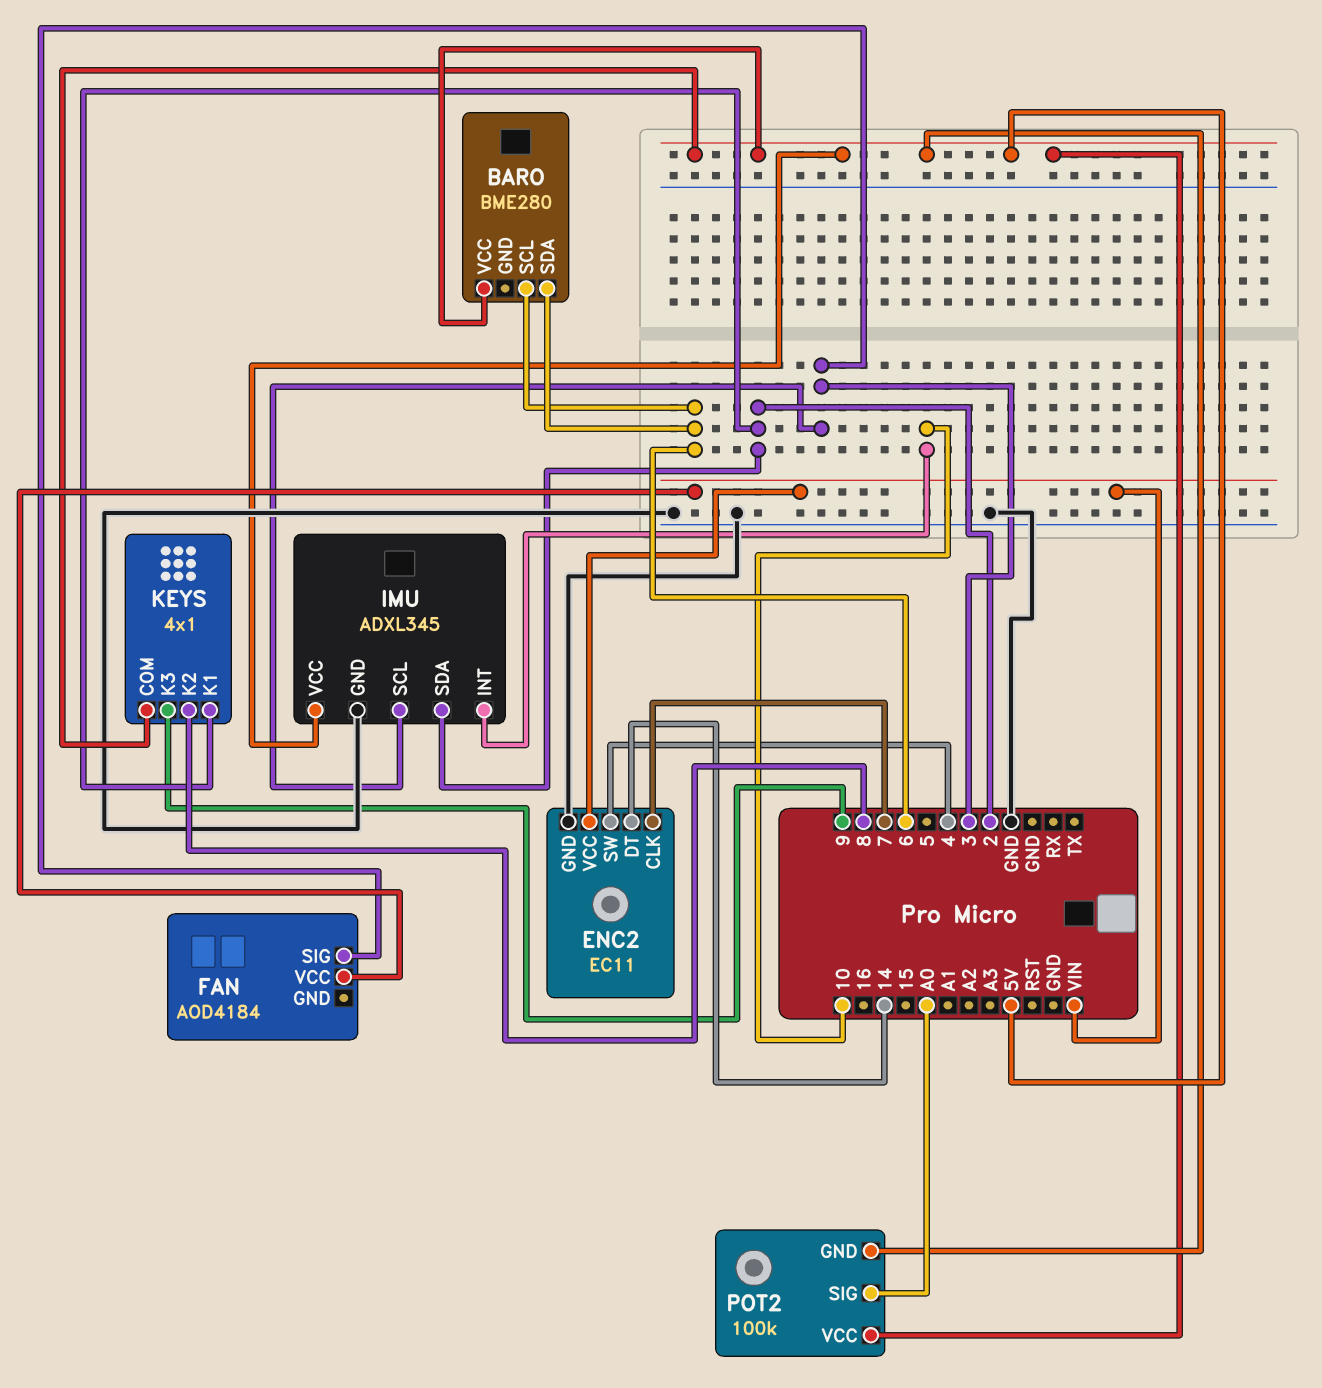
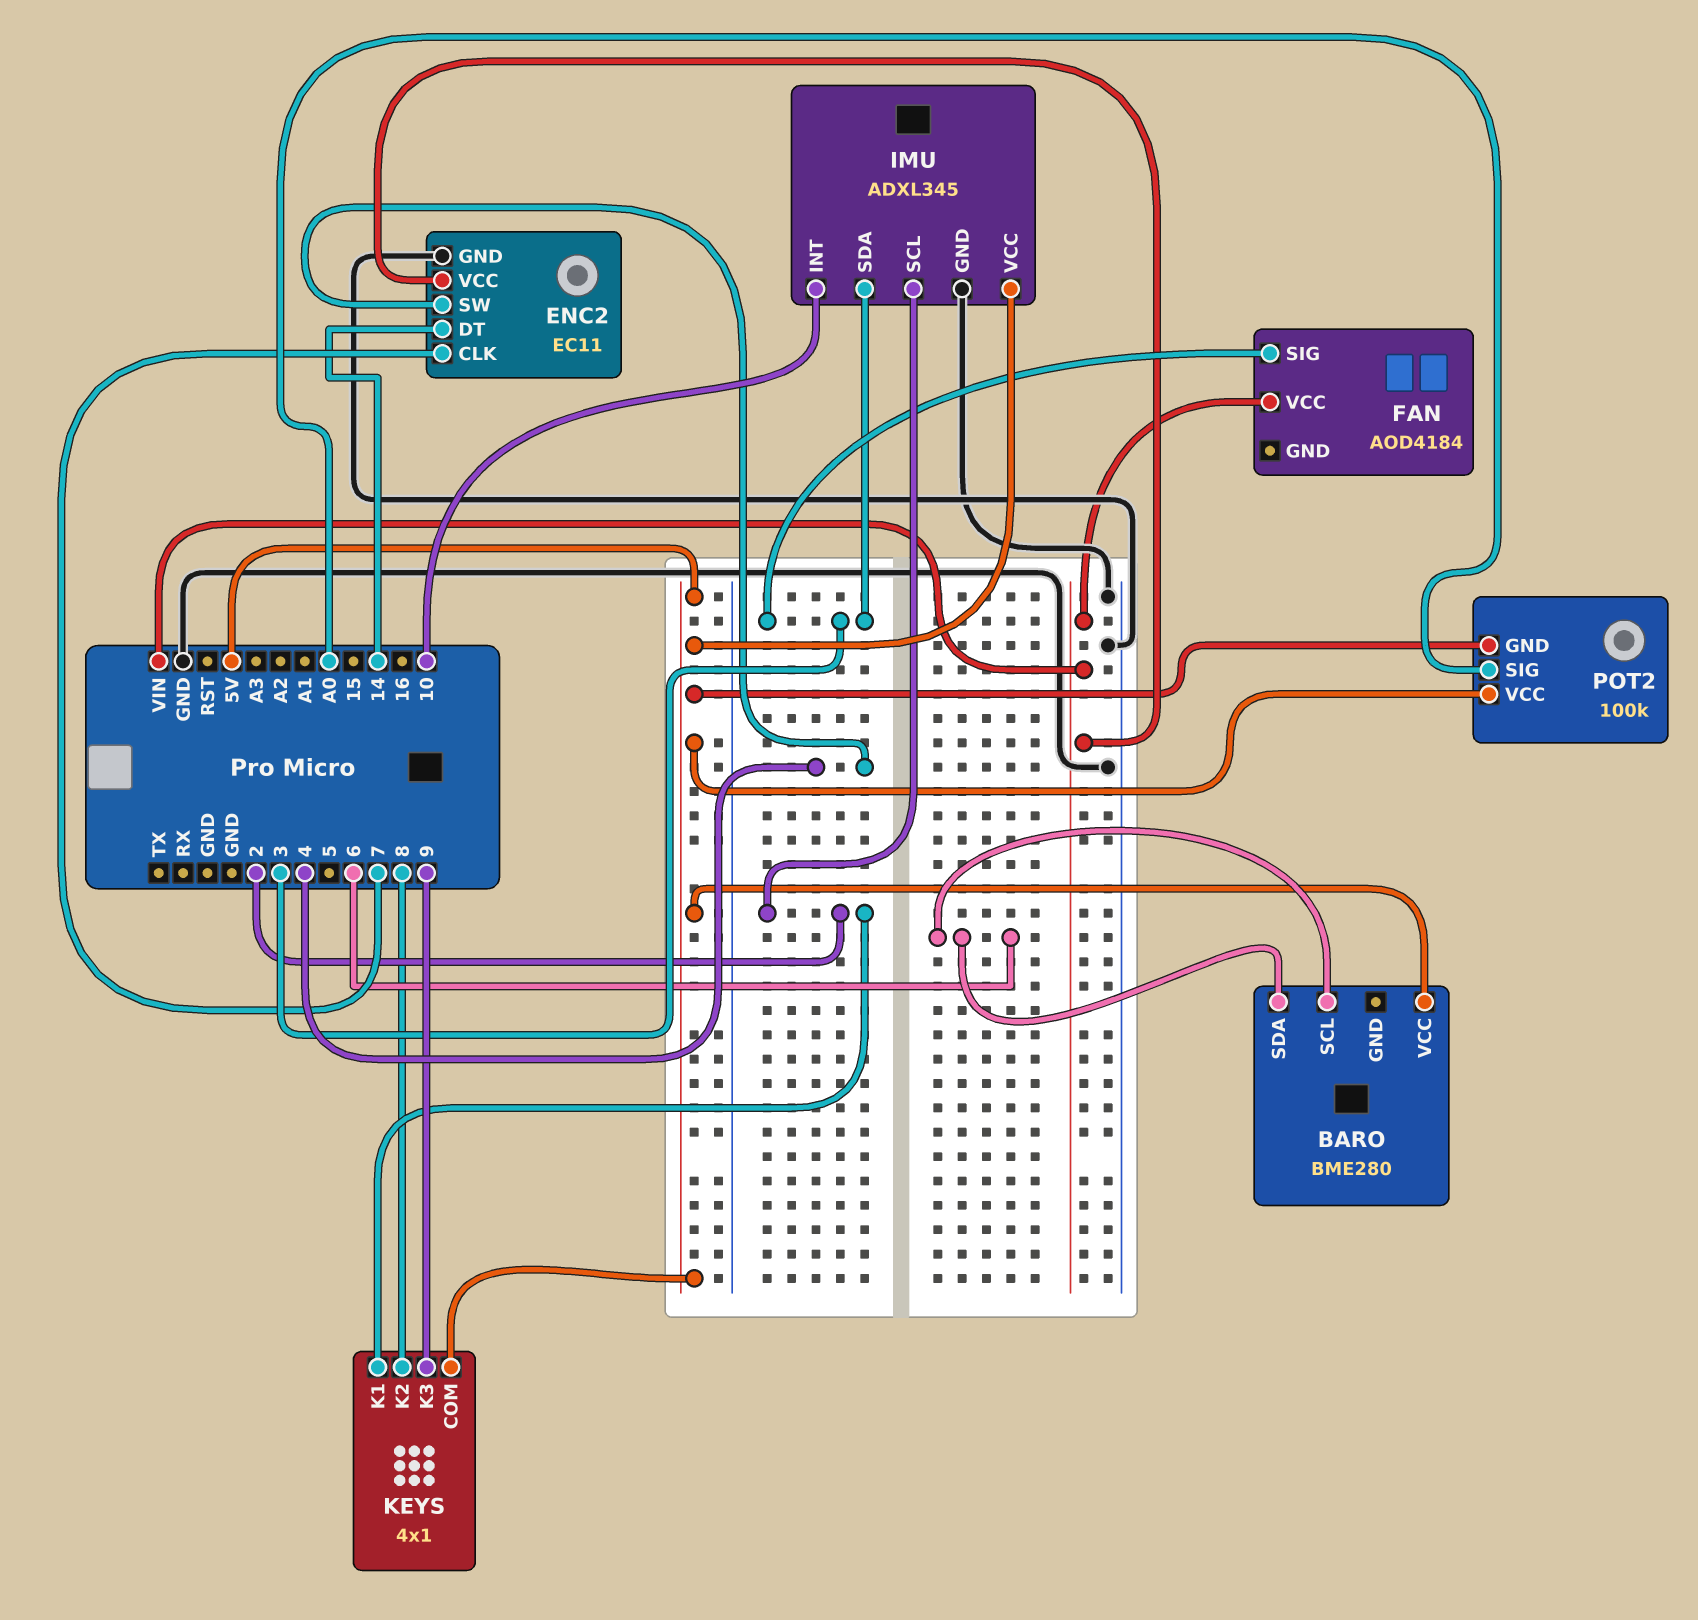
IMU pin SCL: 3 -> 2
IMU pin SDA: 2 -> 3

